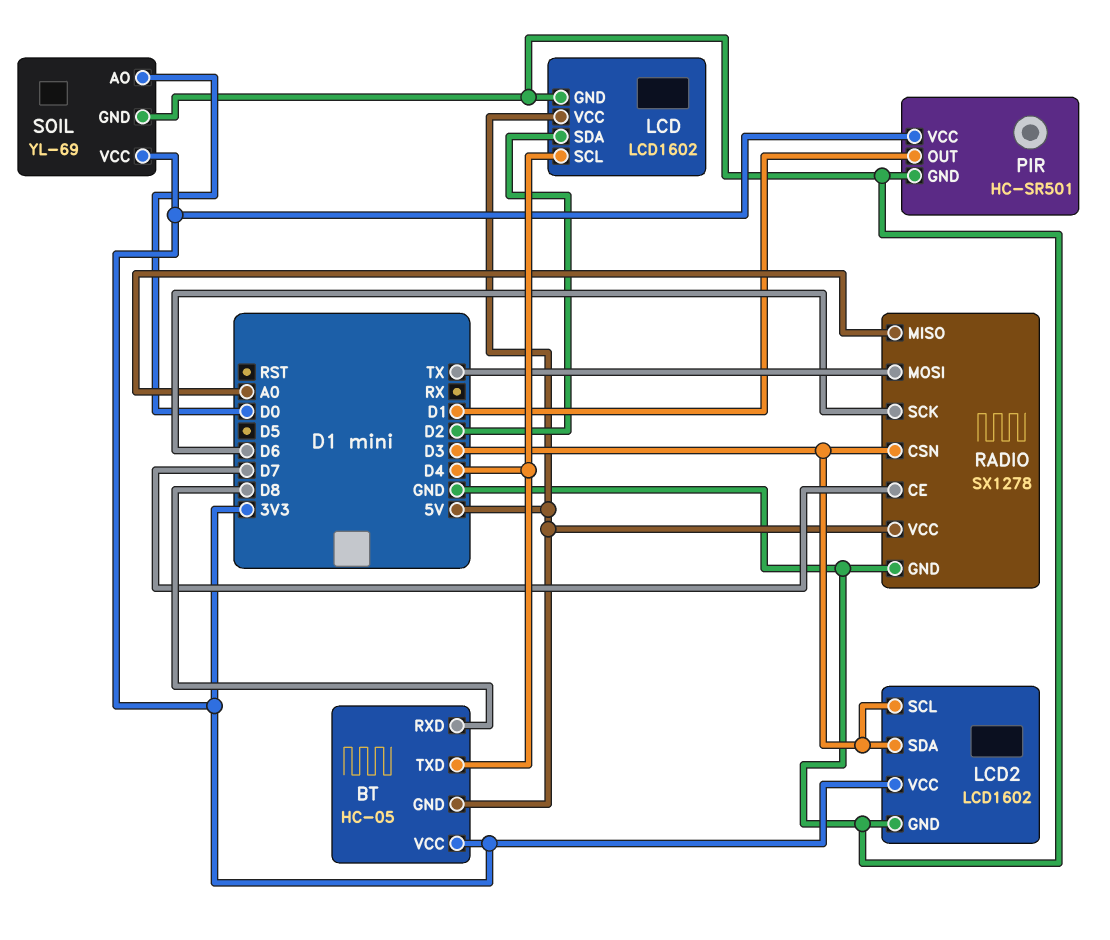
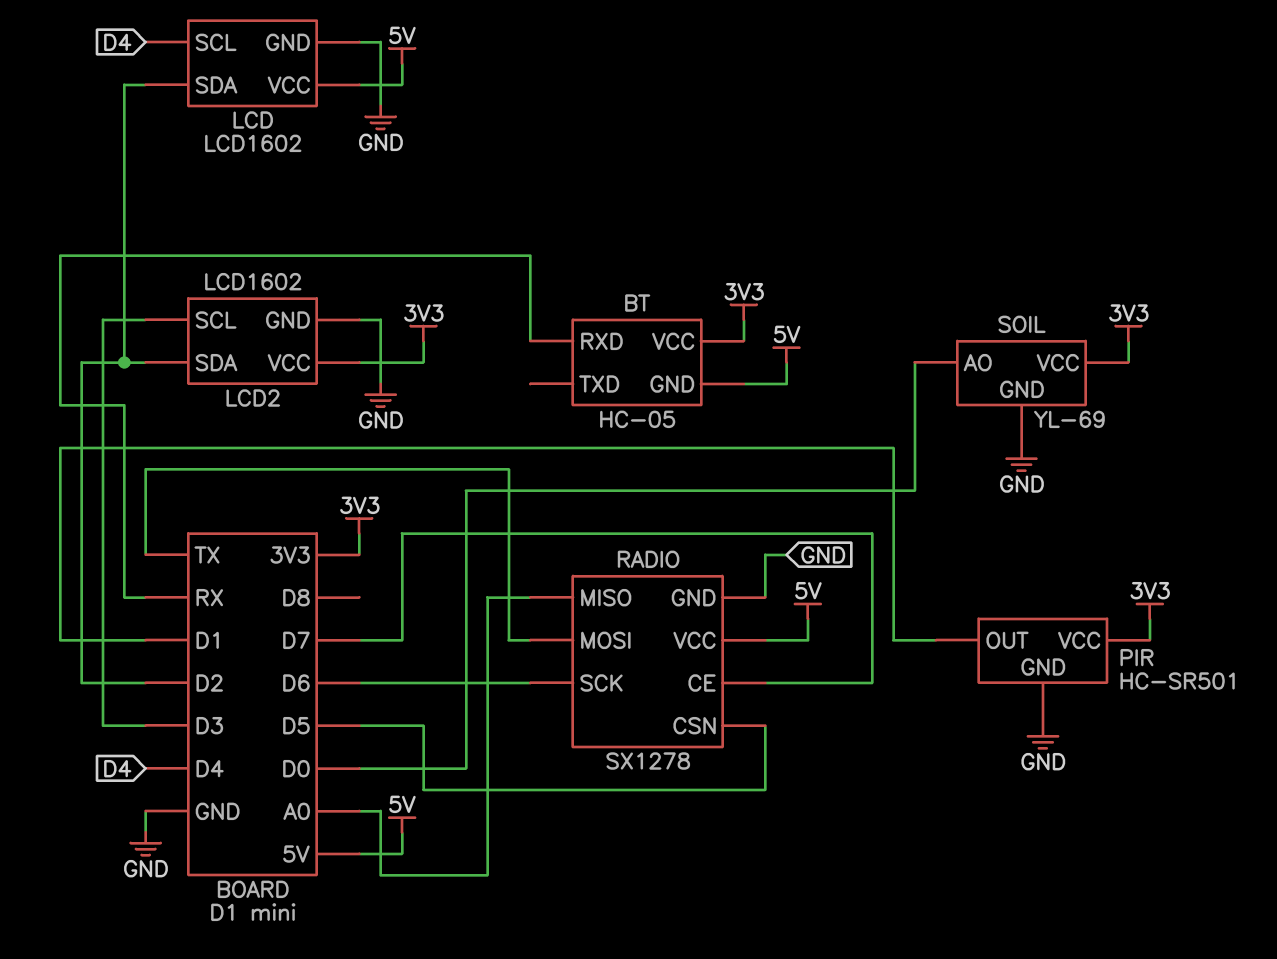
BT pin RXD: D8 -> RX
BT pin TXD: D4 -> none
LCD2 pin SDA: D3 -> D2
RADIO pin CSN: D3 -> D5

